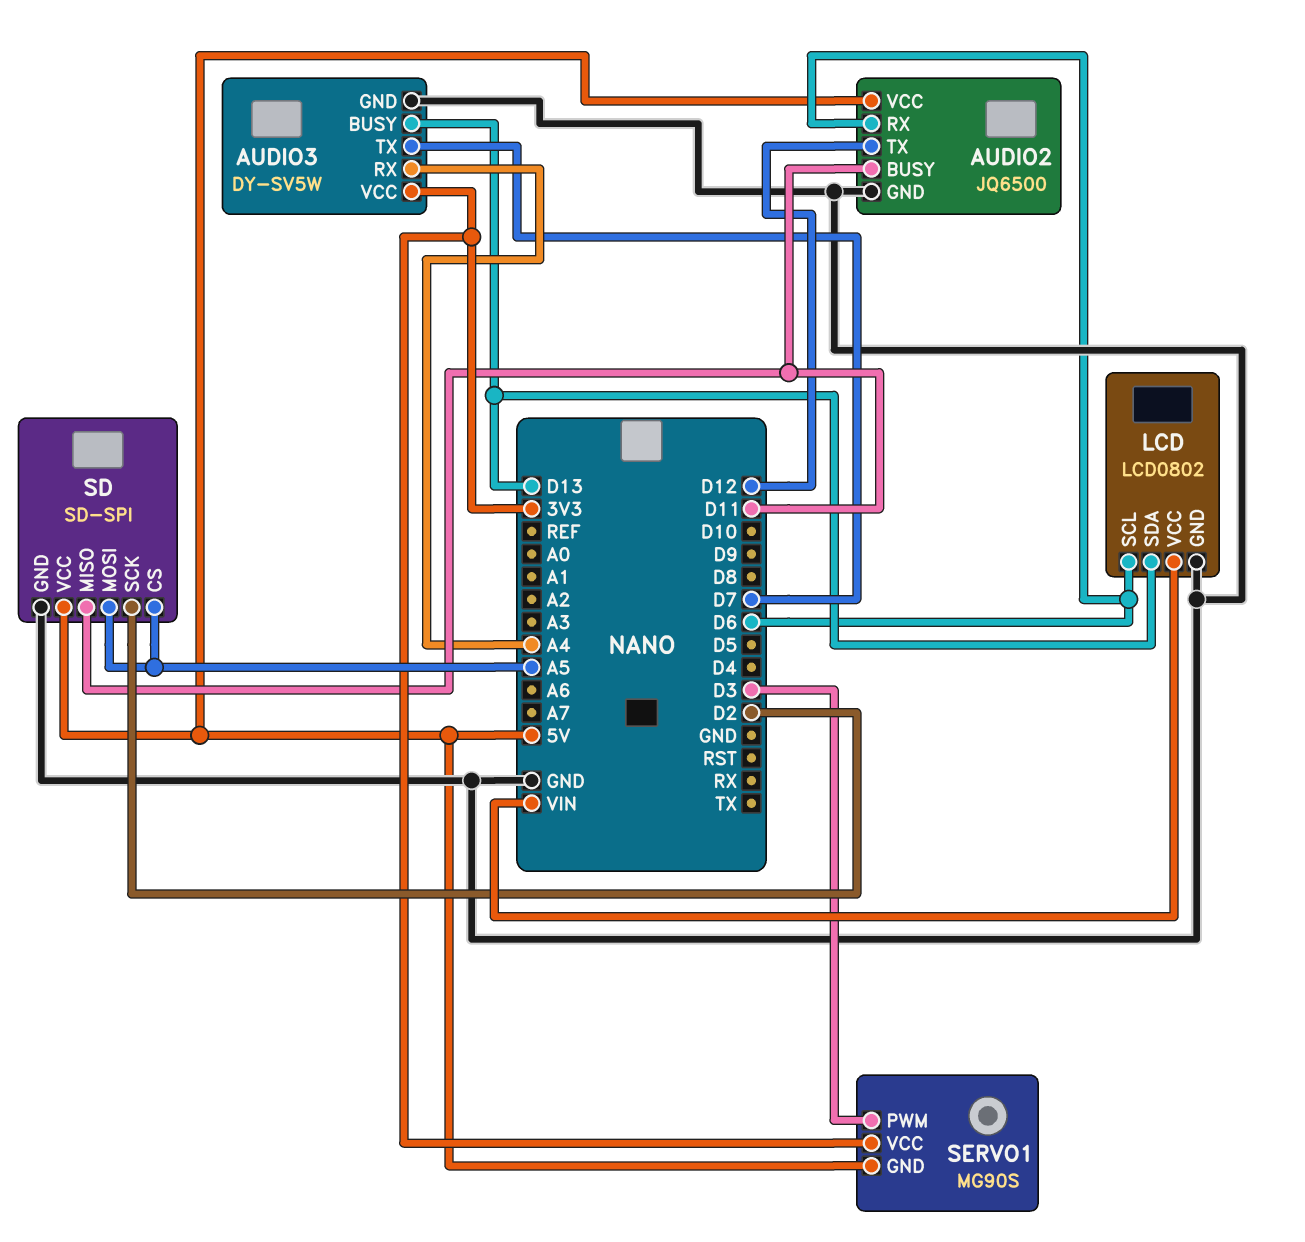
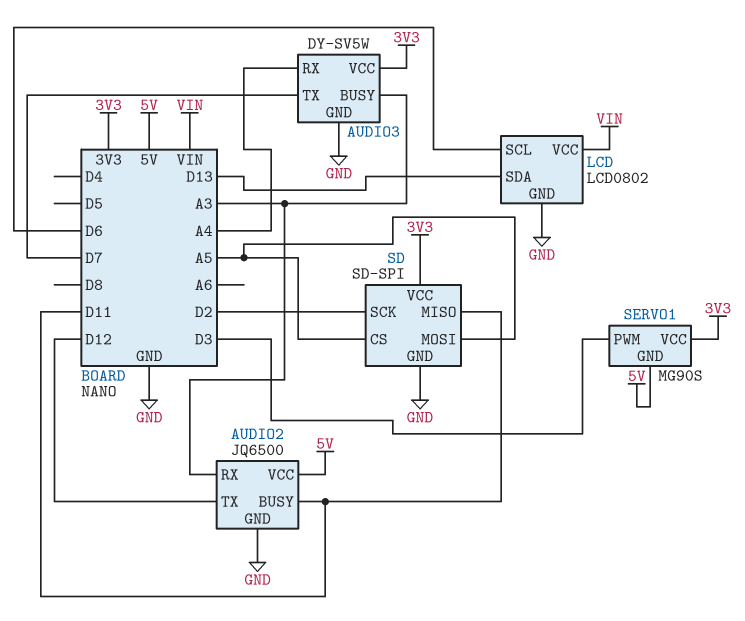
AUDIO2 pin RX: D6 -> A3
AUDIO3 pin BUSY: D13 -> A3
SD pin VCC: 5V -> 3V3

